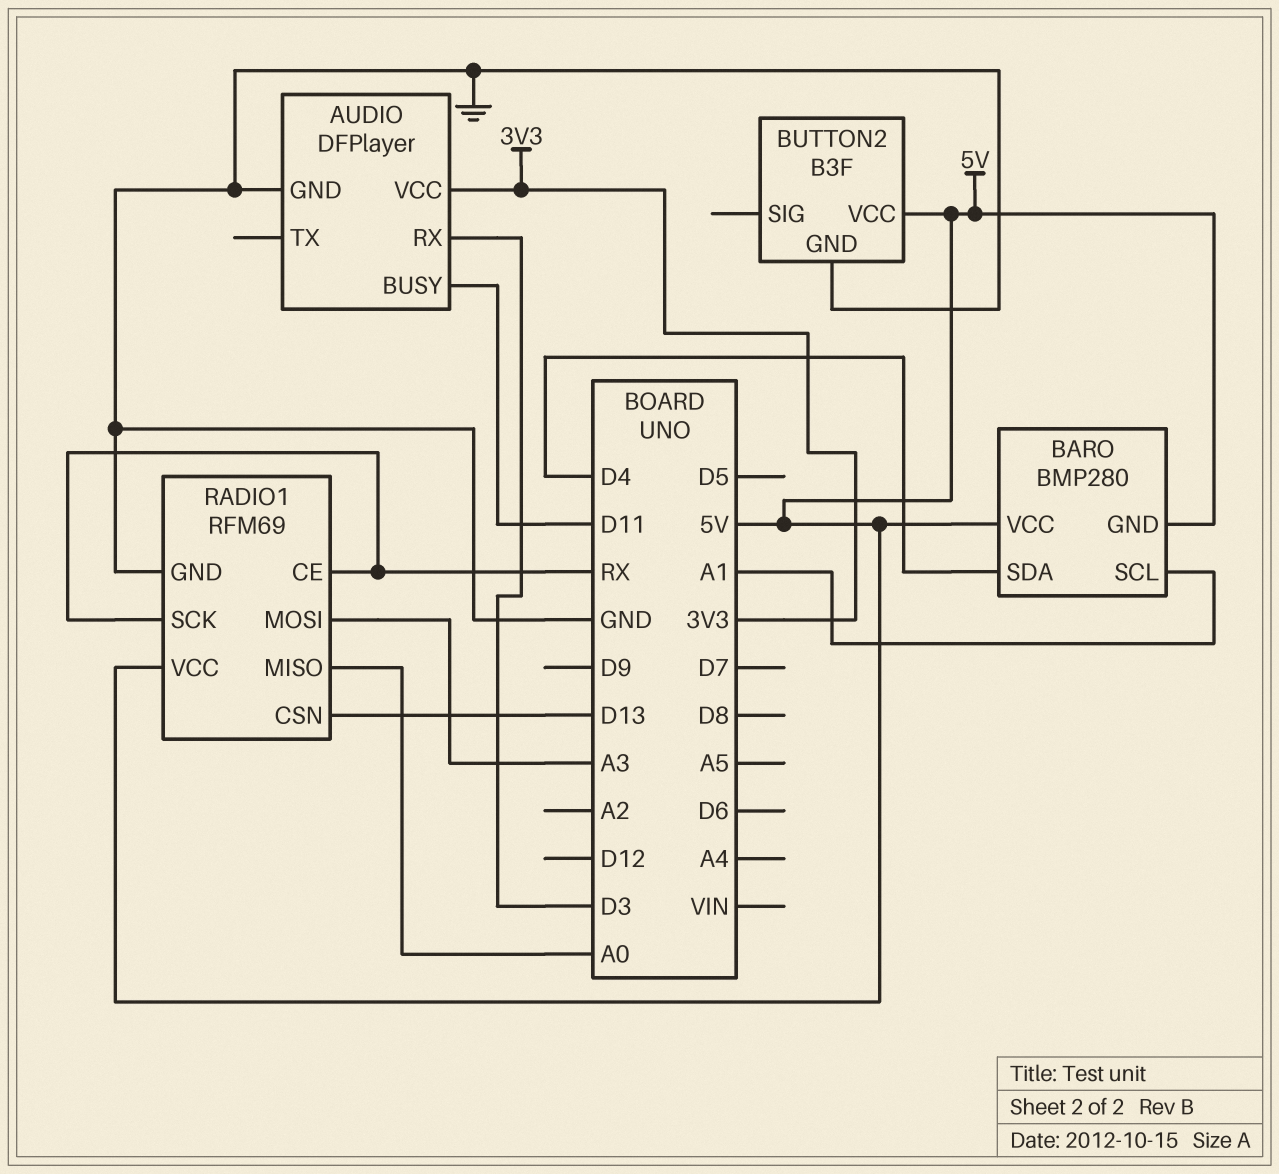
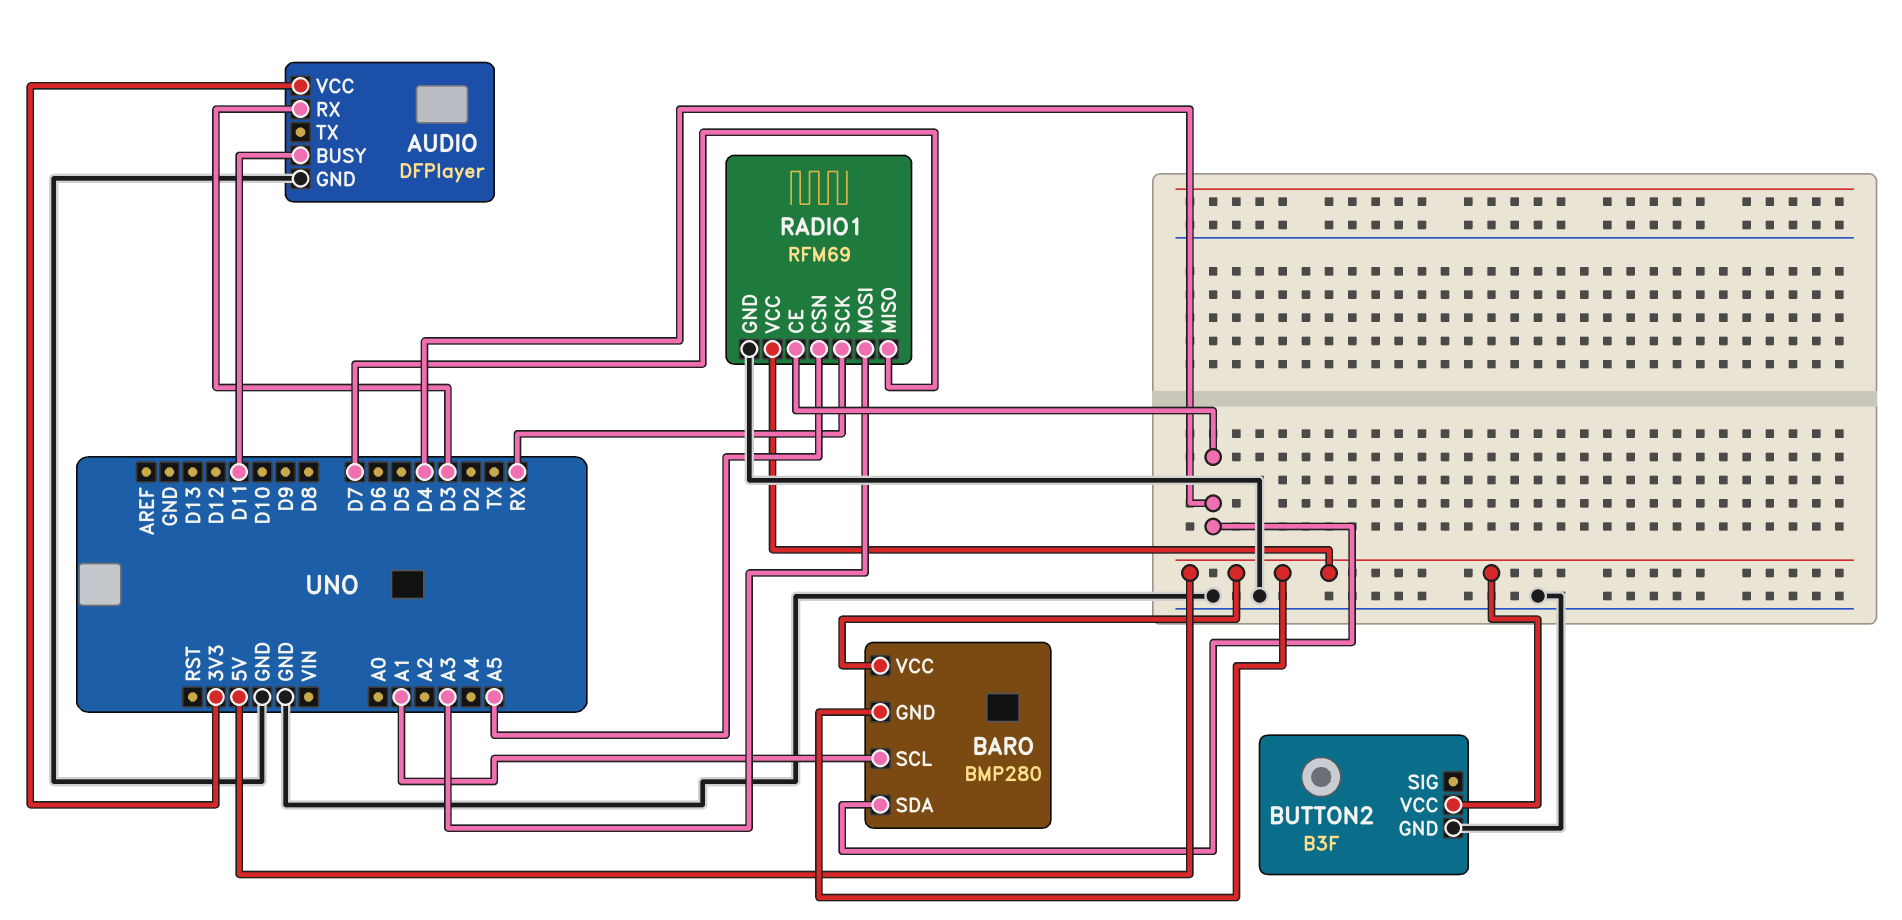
RADIO1 pin CE: RX -> D4
RADIO1 pin CSN: D13 -> A5
RADIO1 pin MISO: A0 -> D7

